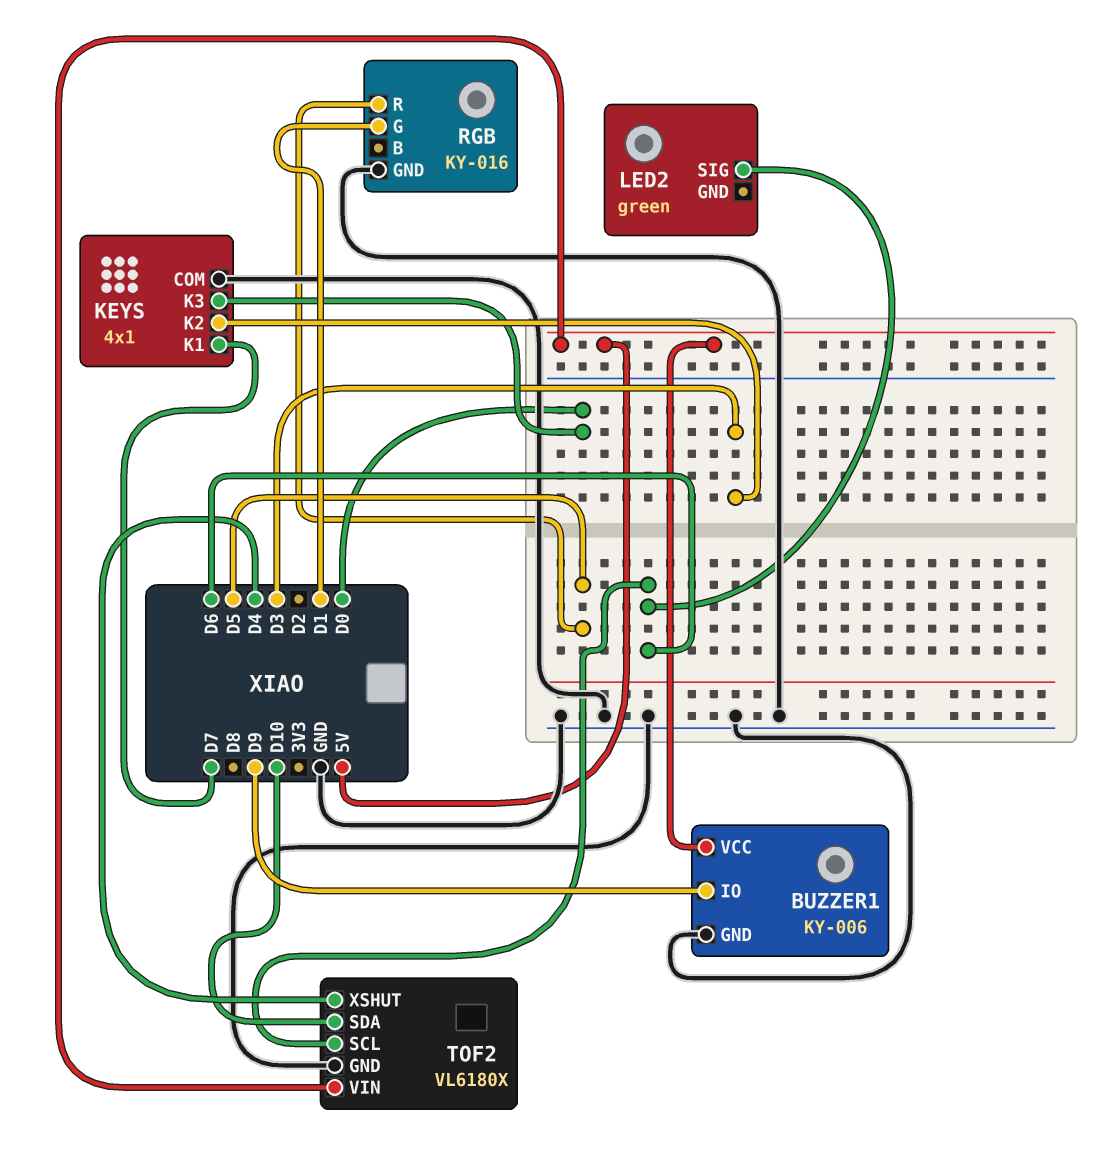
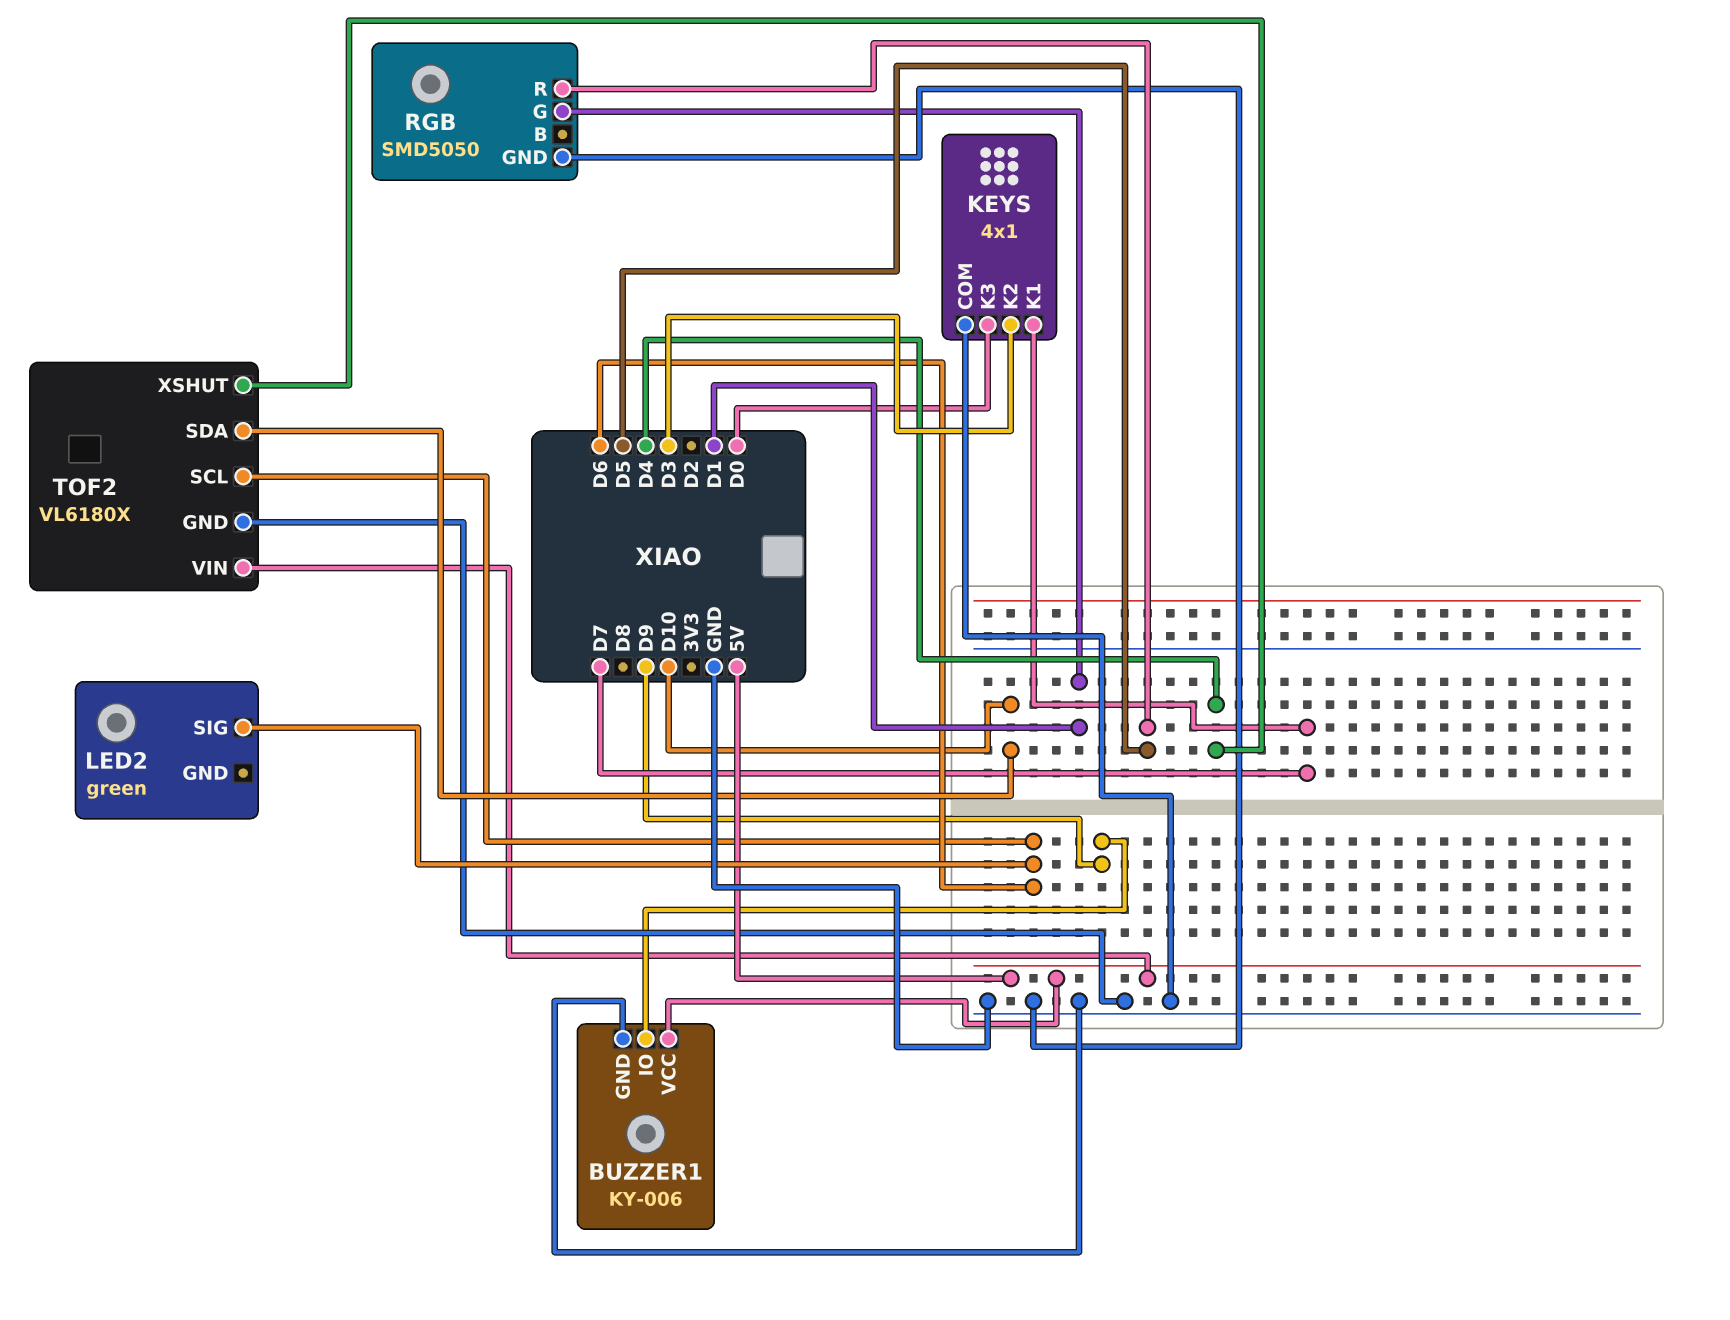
RGB: KY-016 -> SMD5050

